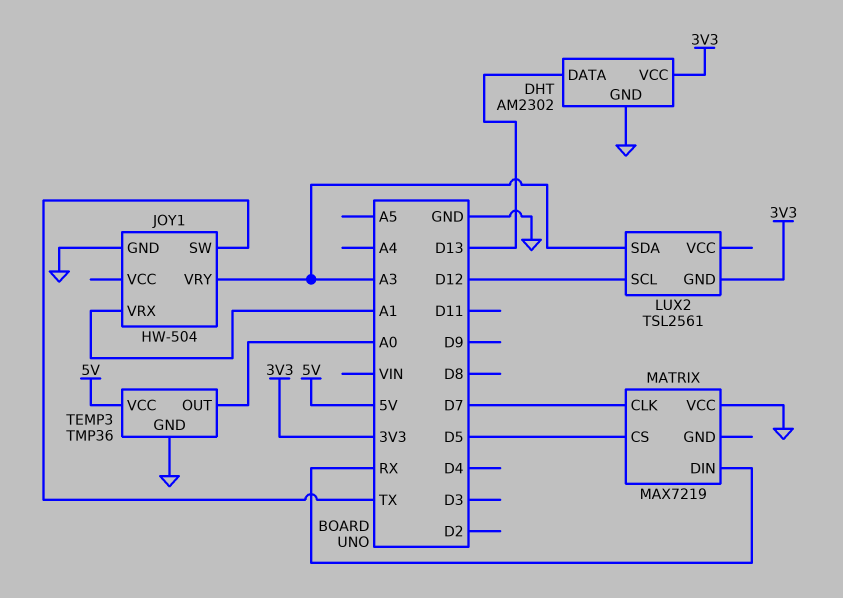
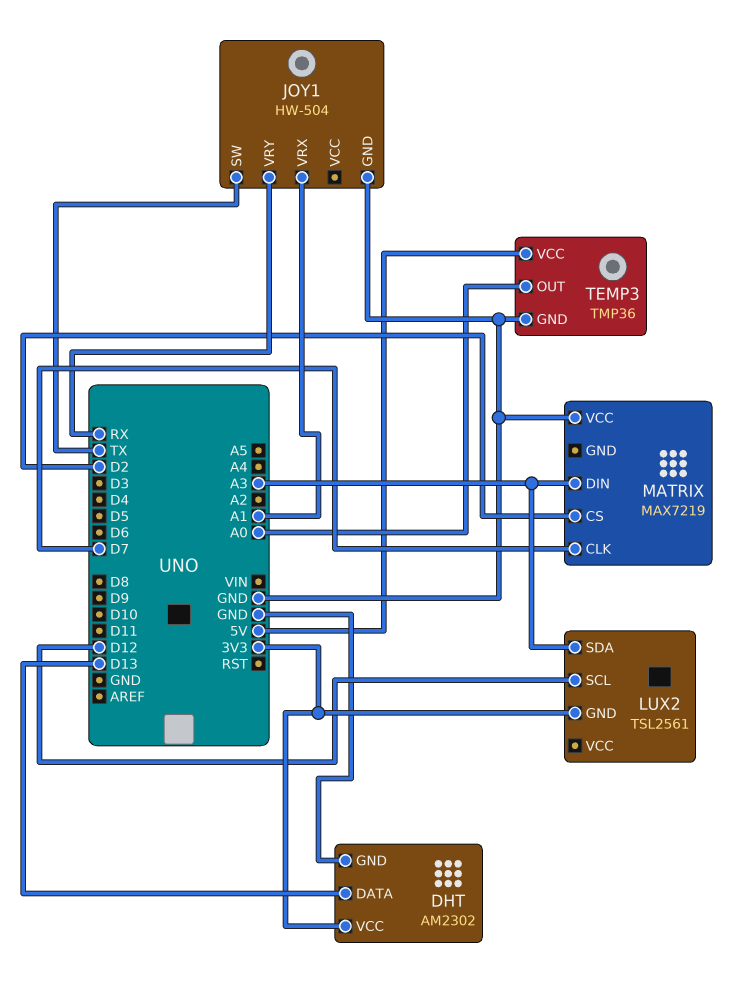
JOY1 pin VRY: A3 -> RX
MATRIX pin CS: D5 -> D2
MATRIX pin DIN: RX -> A3

